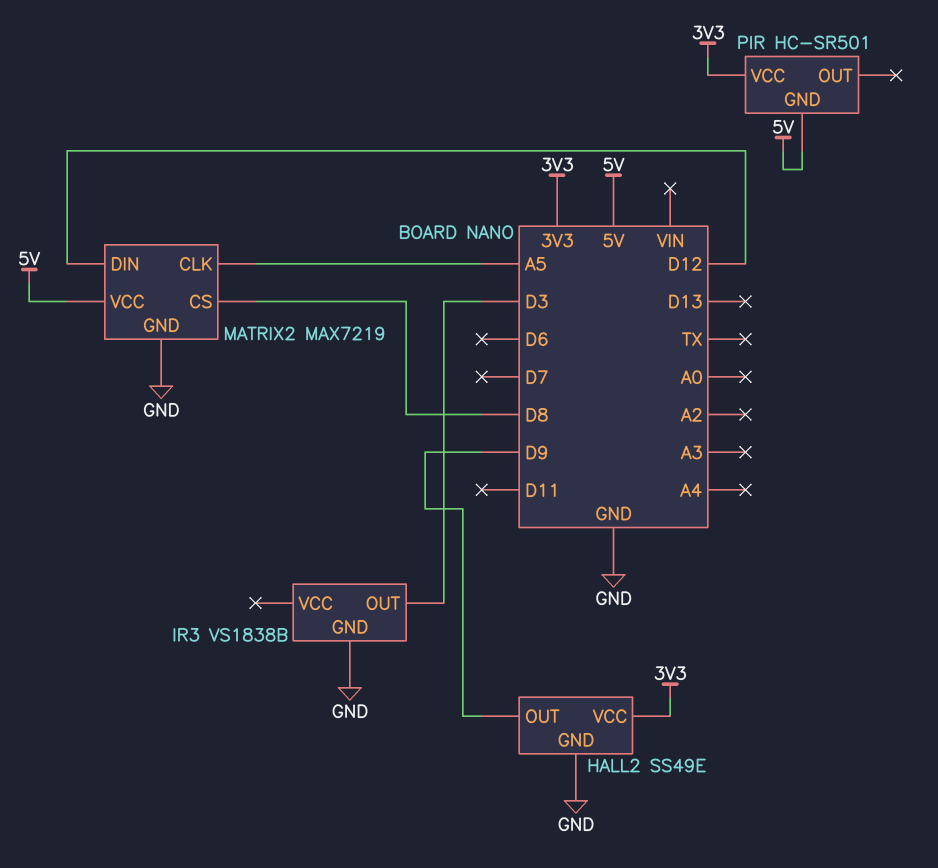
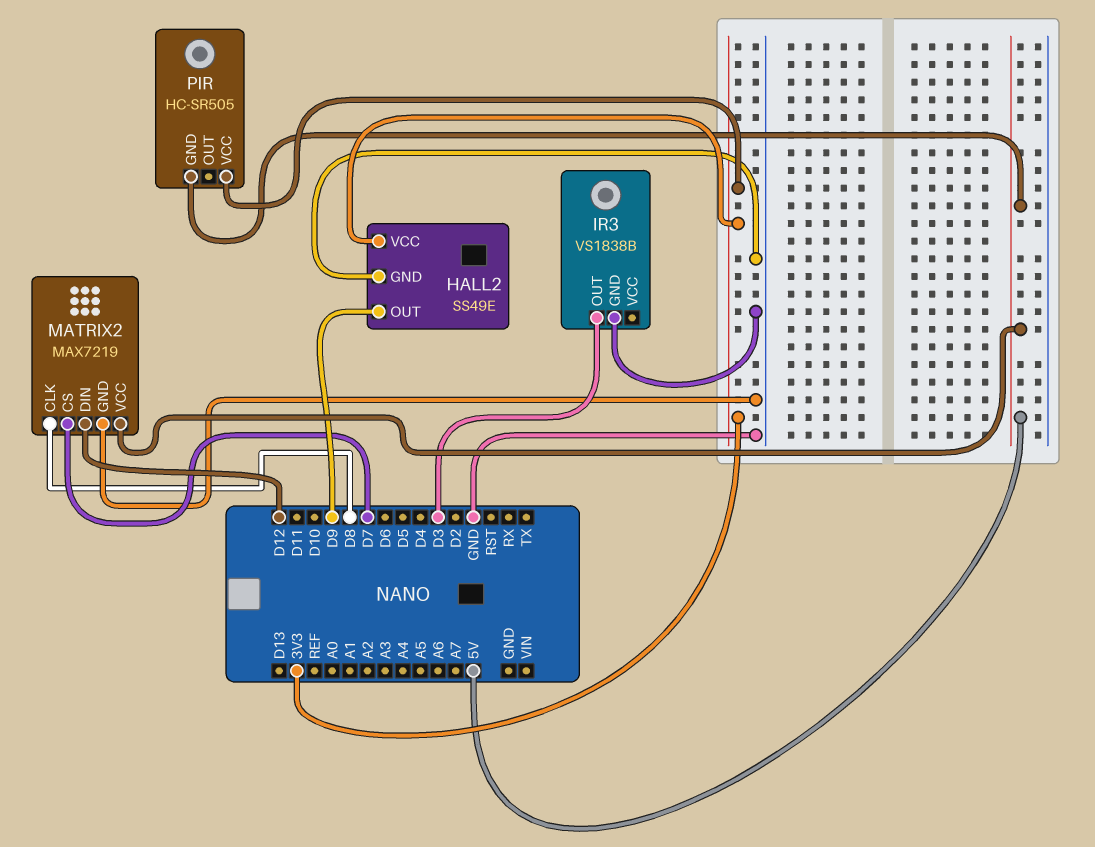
MATRIX2 pin CLK: A5 -> D8
MATRIX2 pin CS: D8 -> D7
PIR: HC-SR501 -> HC-SR505

